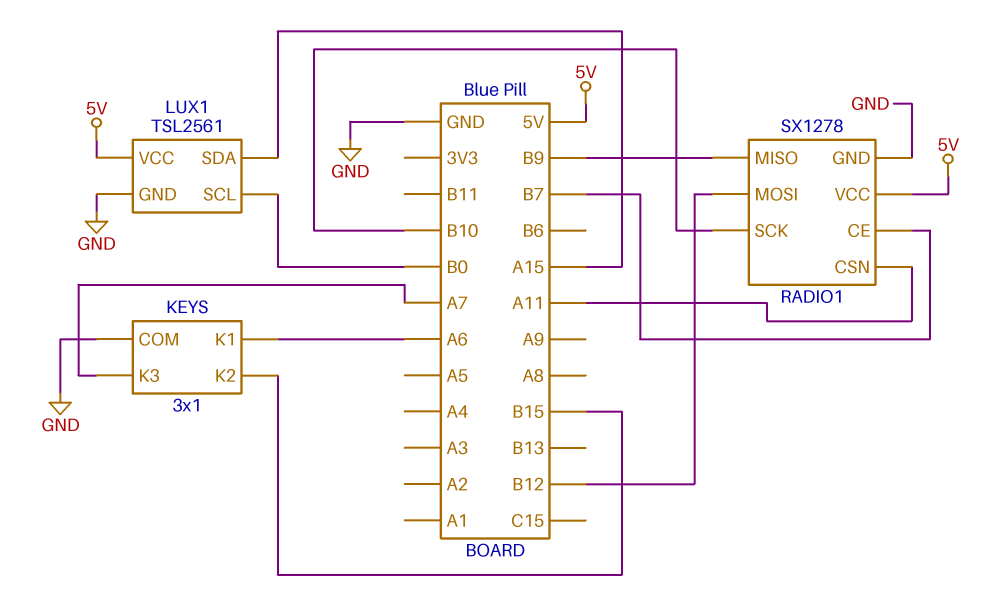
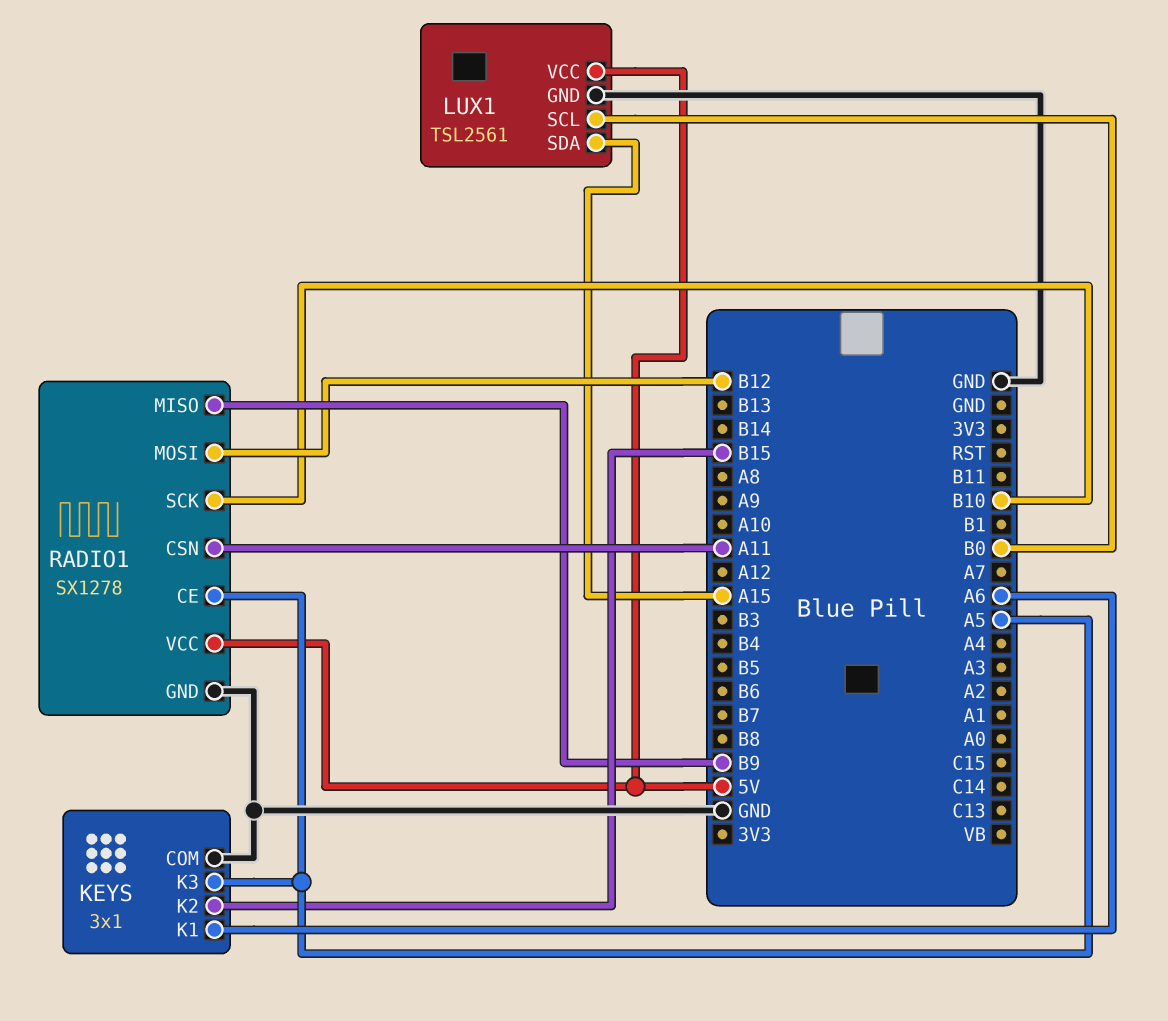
KEYS pin K3: A7 -> A5
RADIO1 pin CE: B7 -> A5

